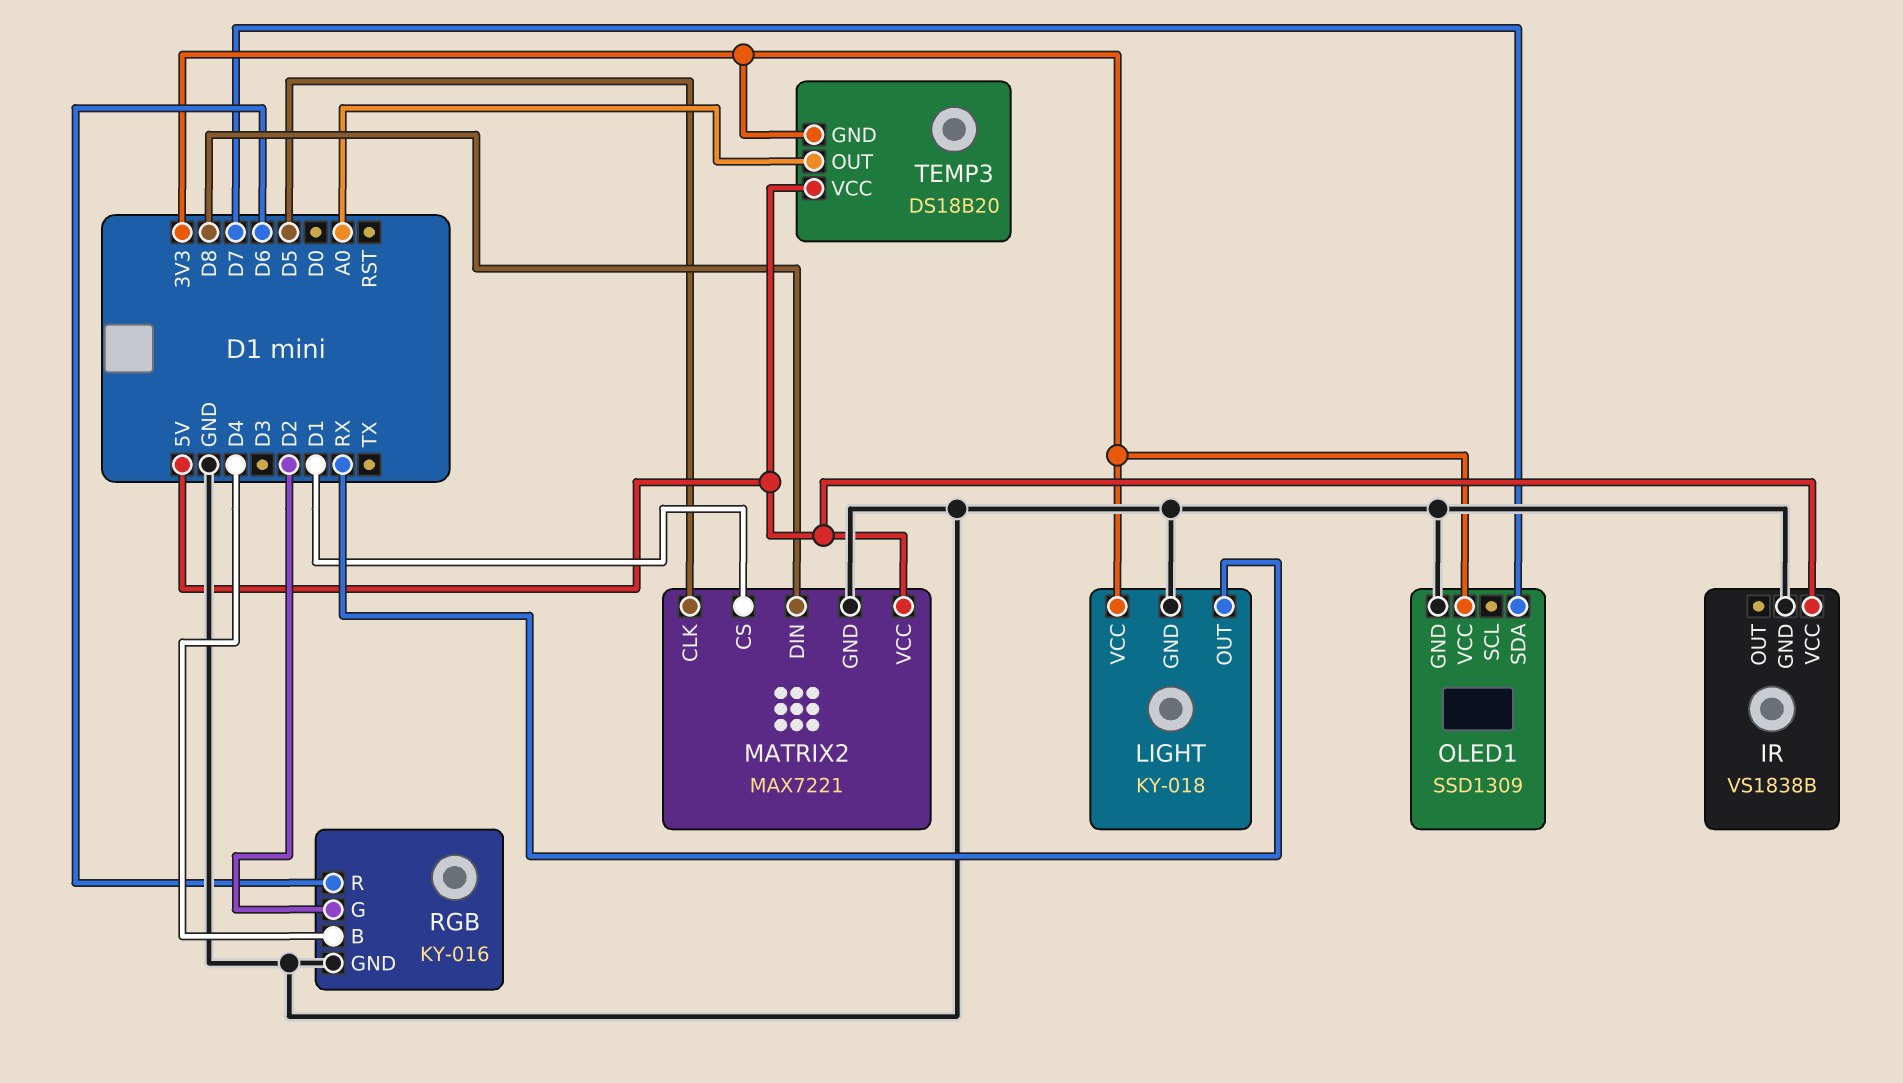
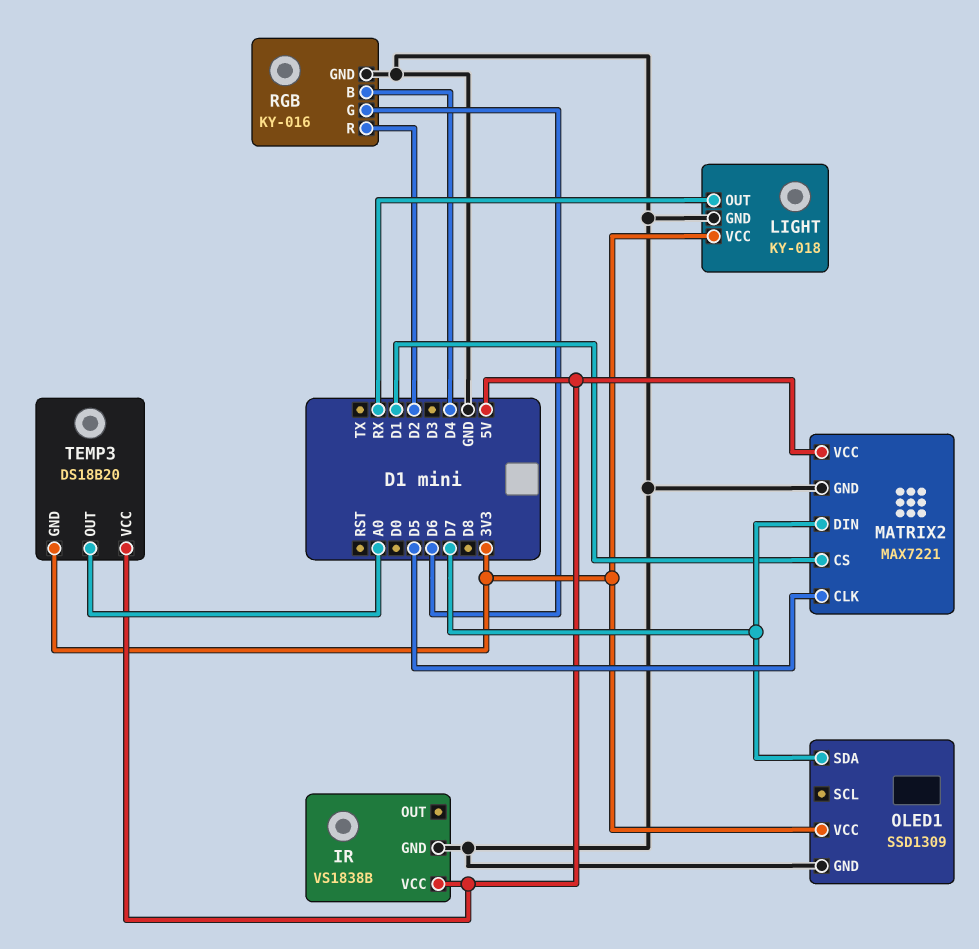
MATRIX2 pin DIN: D8 -> D7
RGB pin G: D2 -> D6
RGB pin R: D6 -> D2

